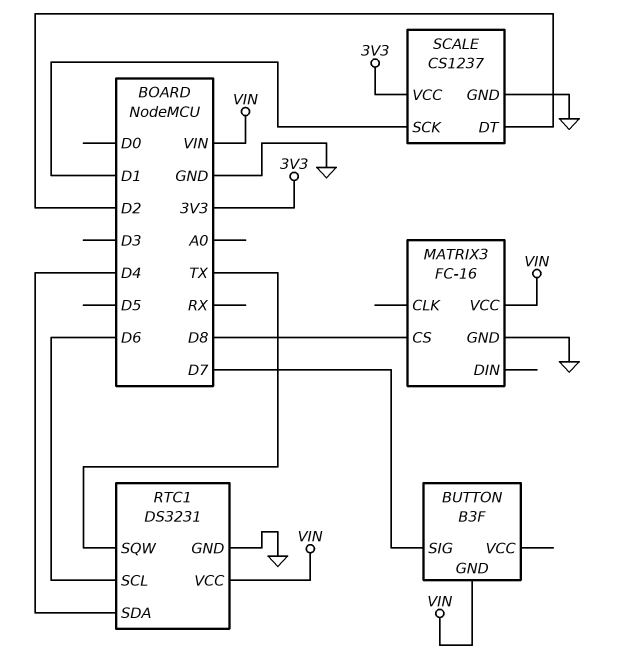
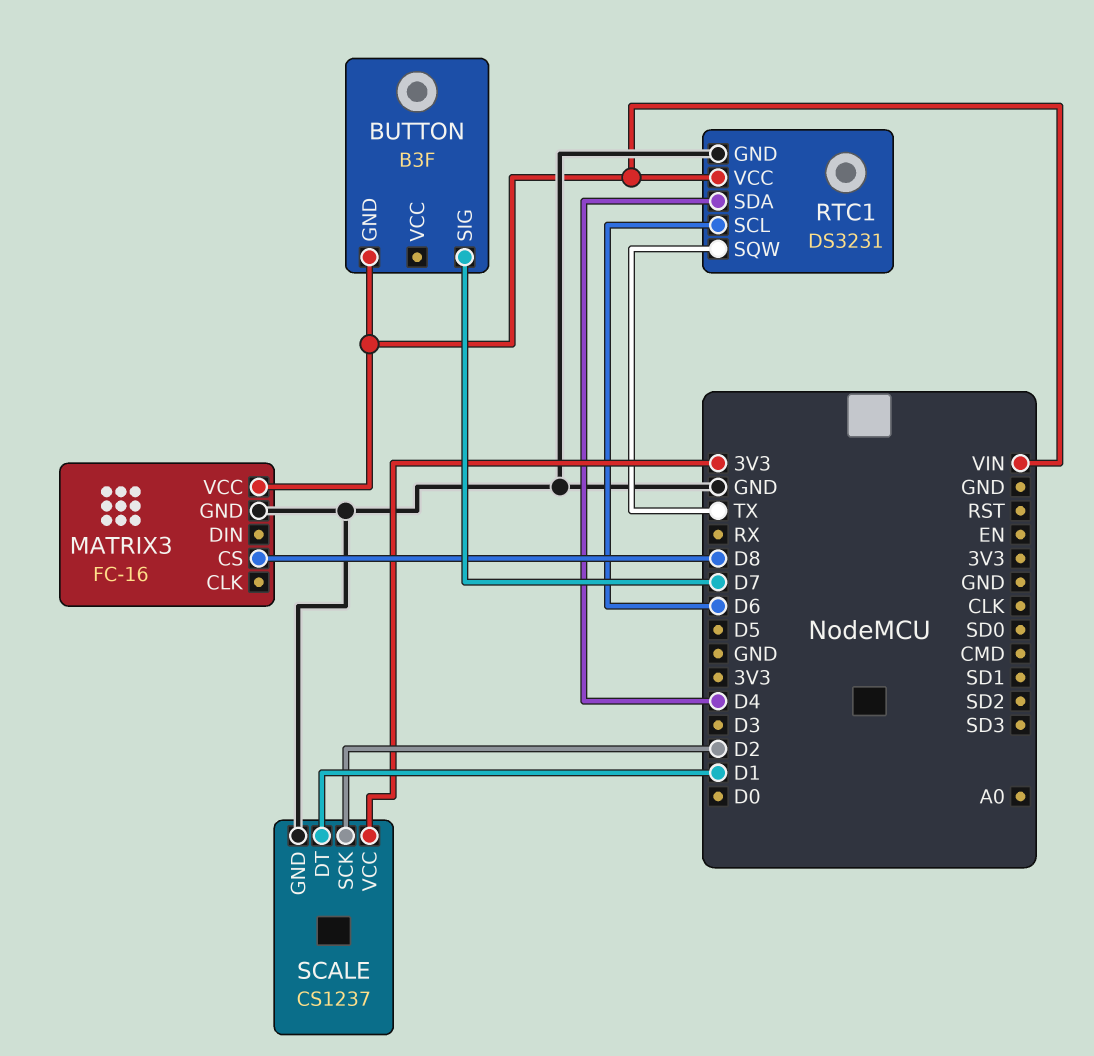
SCALE pin DT: D2 -> D1
SCALE pin SCK: D1 -> D2

